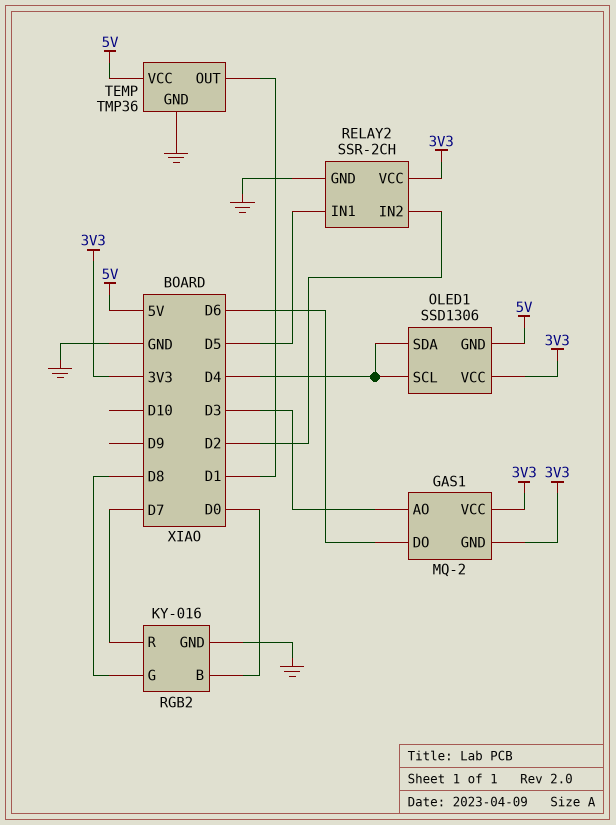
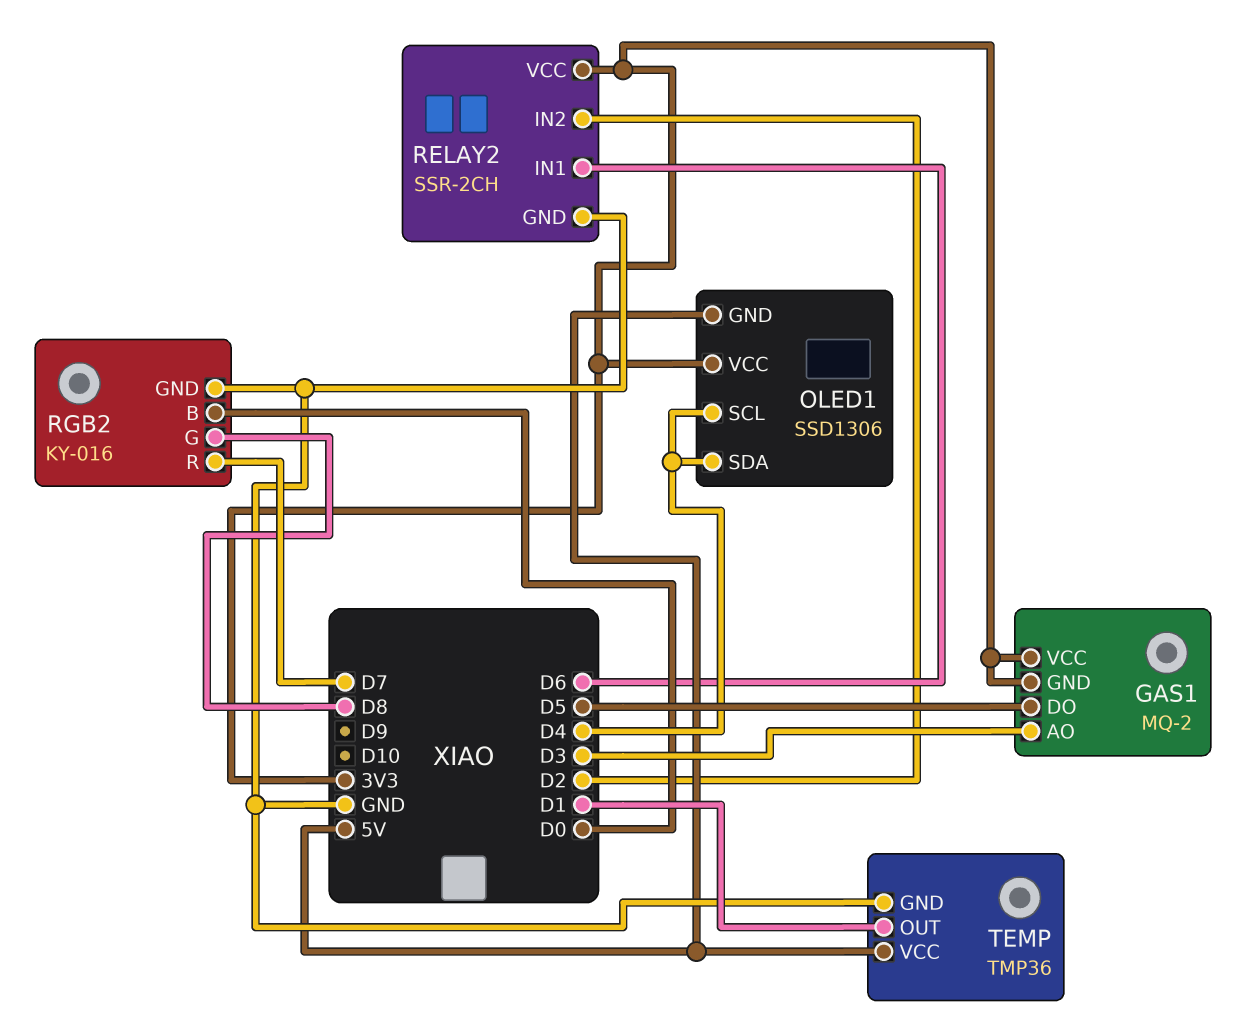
GAS1 pin DO: D6 -> D5
RELAY2 pin IN1: D5 -> D6

